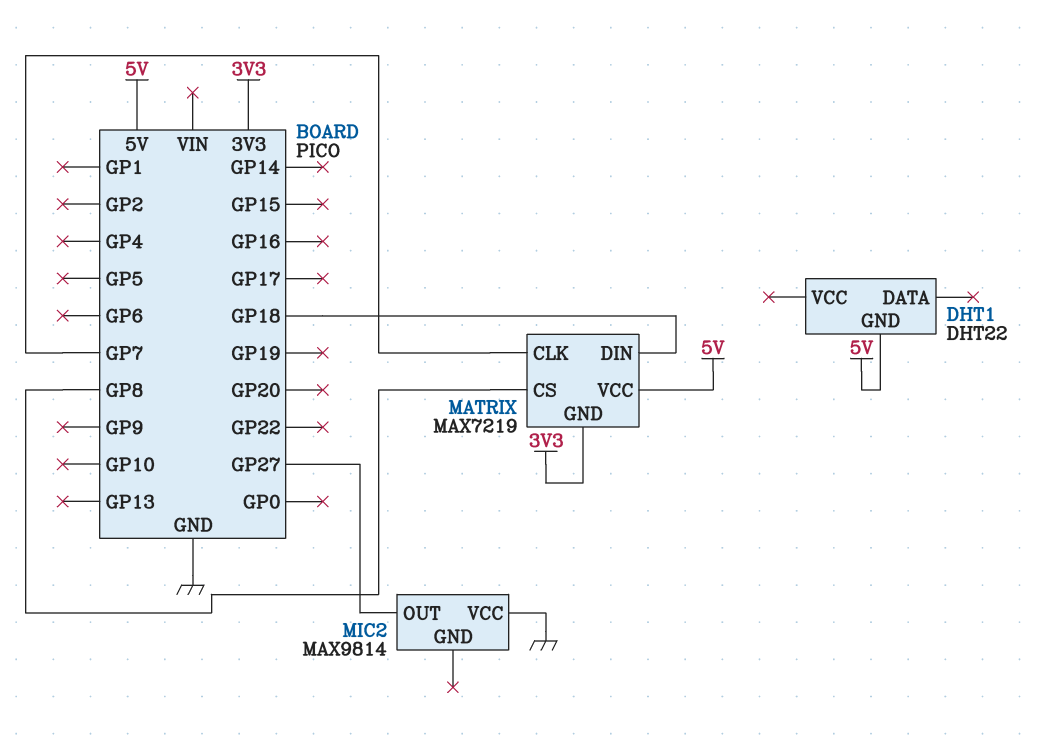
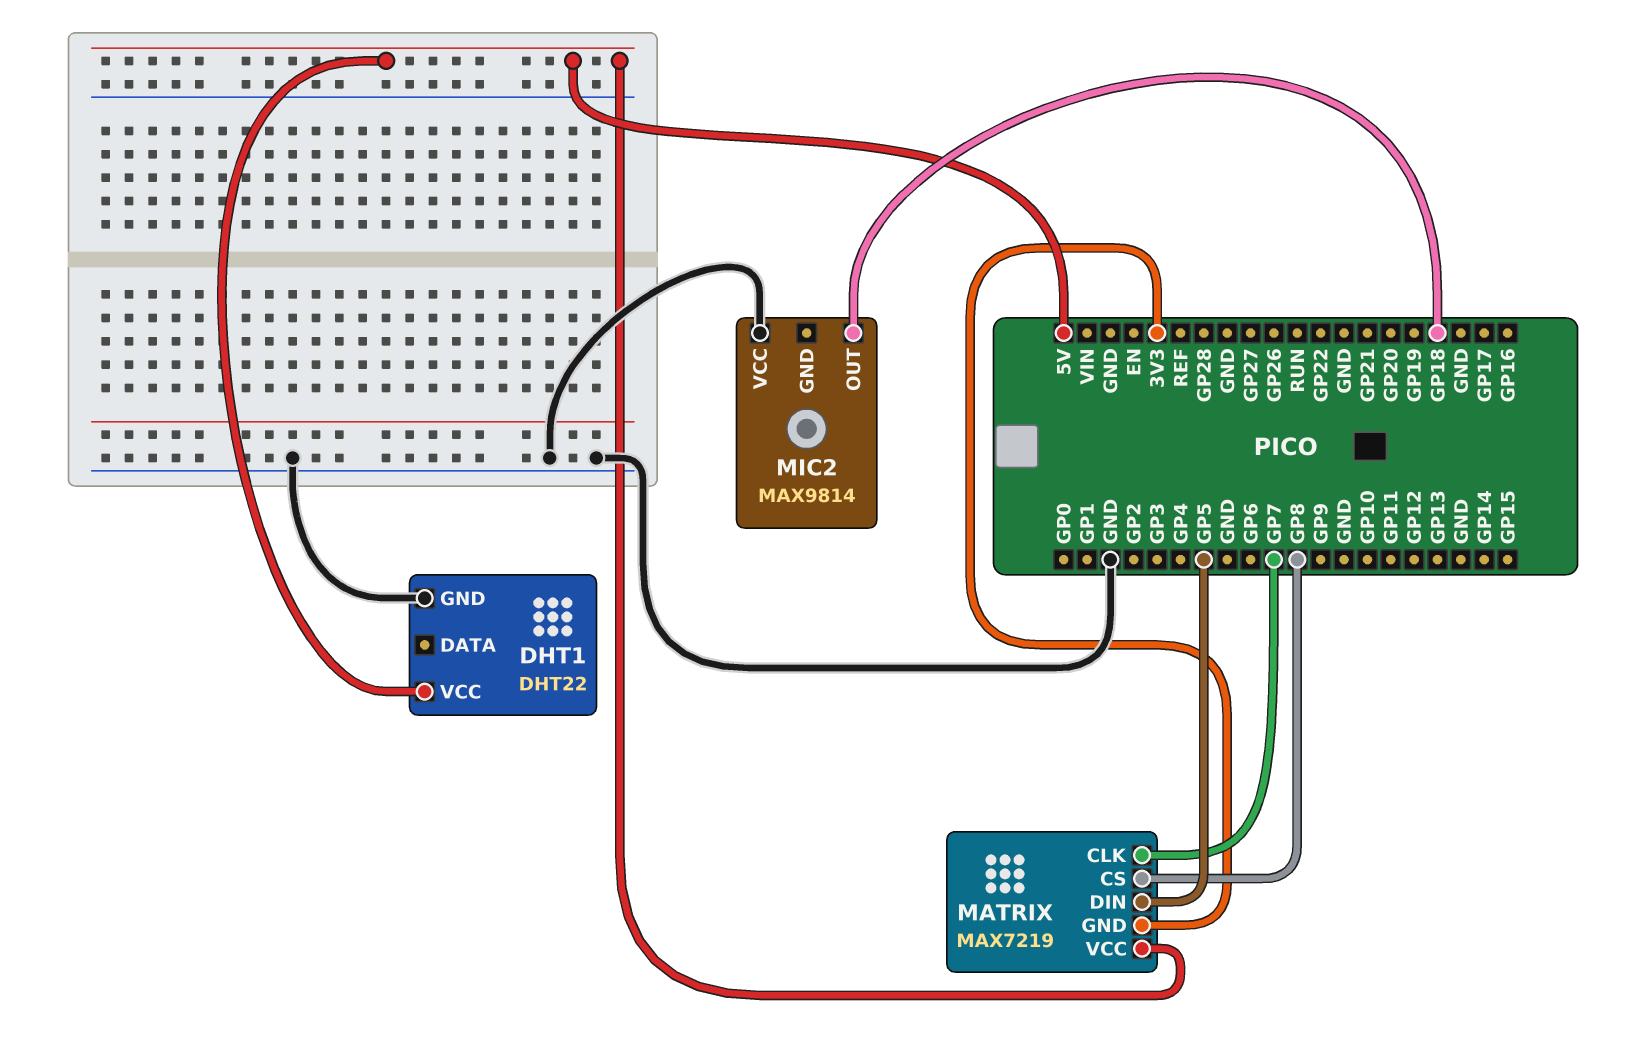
DHT1 pin GND: 5V -> GND
DHT1 pin VCC: none -> 5V
MATRIX pin DIN: GP18 -> GP5
MIC2 pin OUT: GP27 -> GP18

